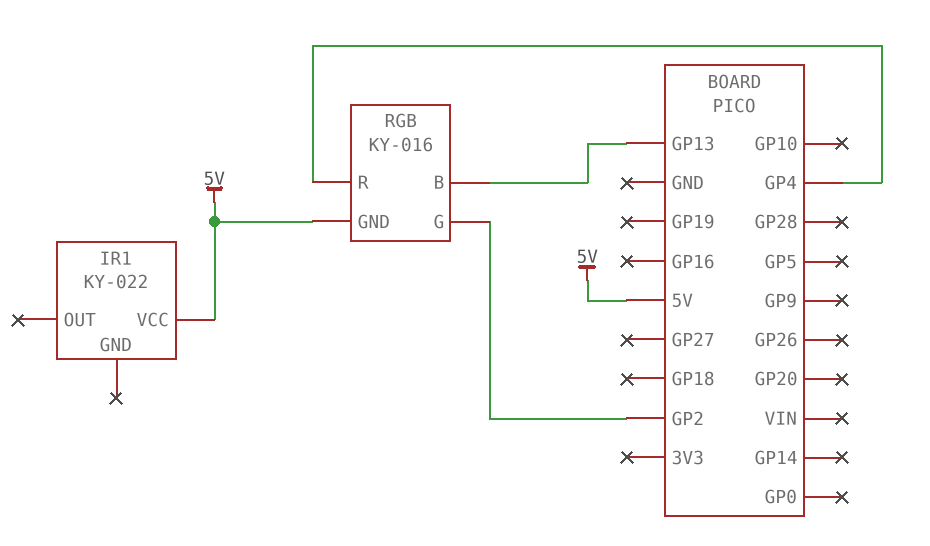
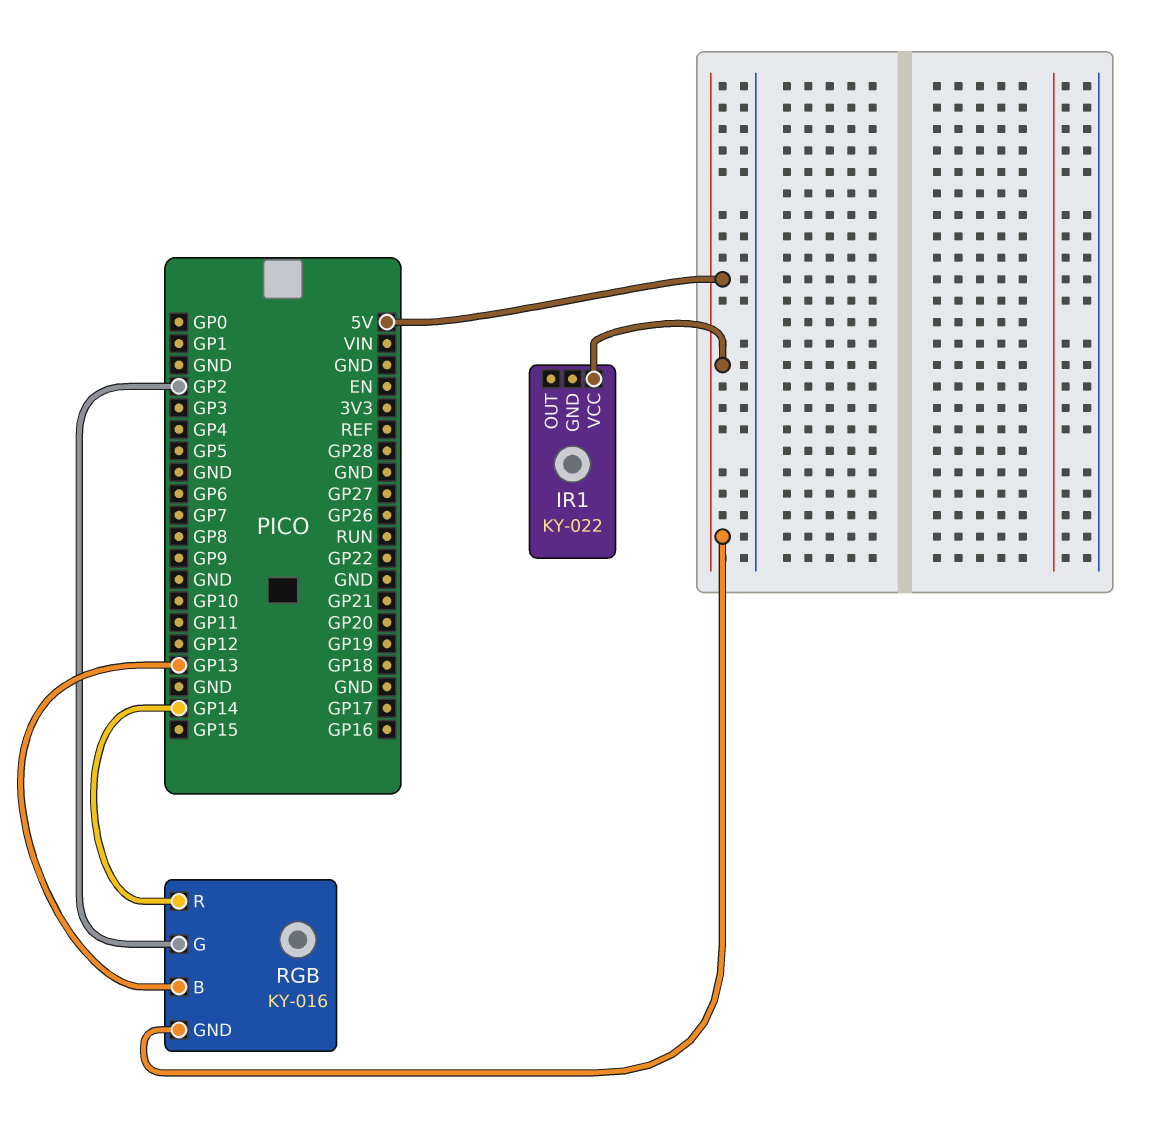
RGB pin R: GP4 -> GP14

